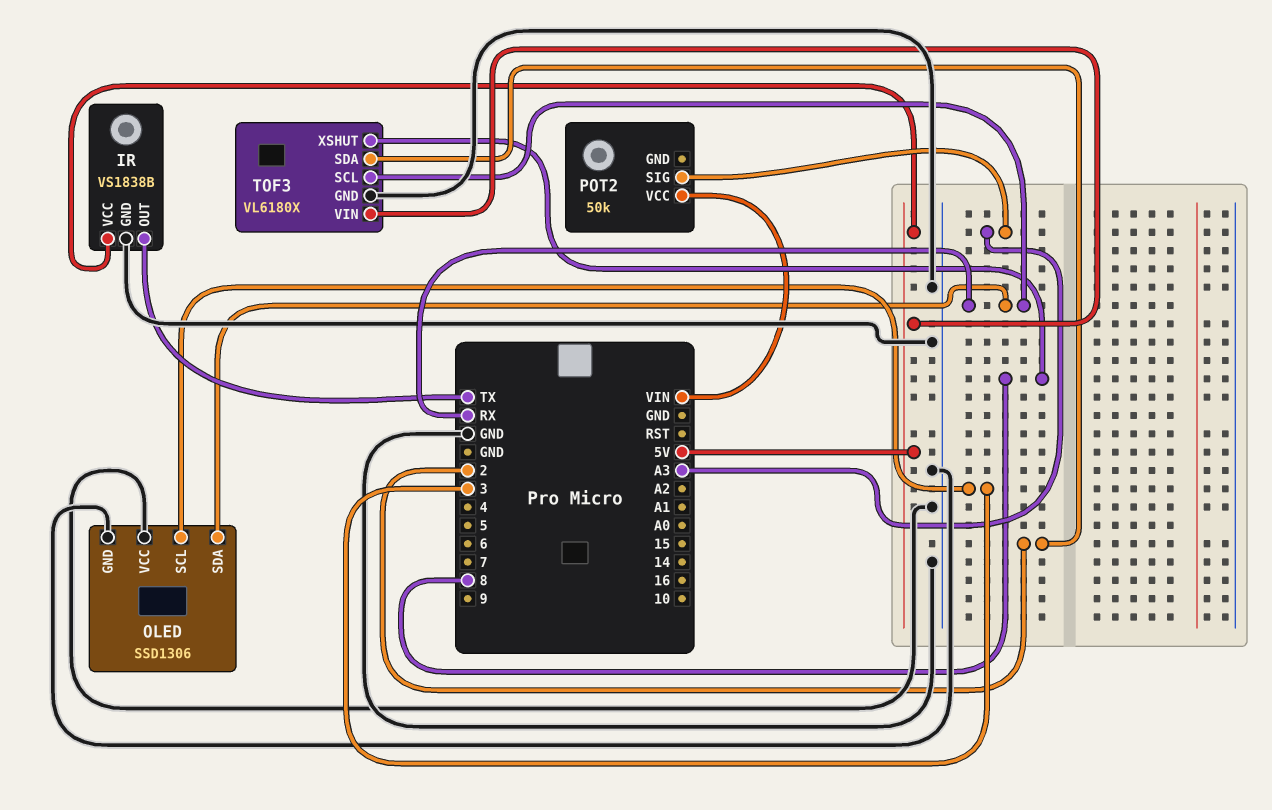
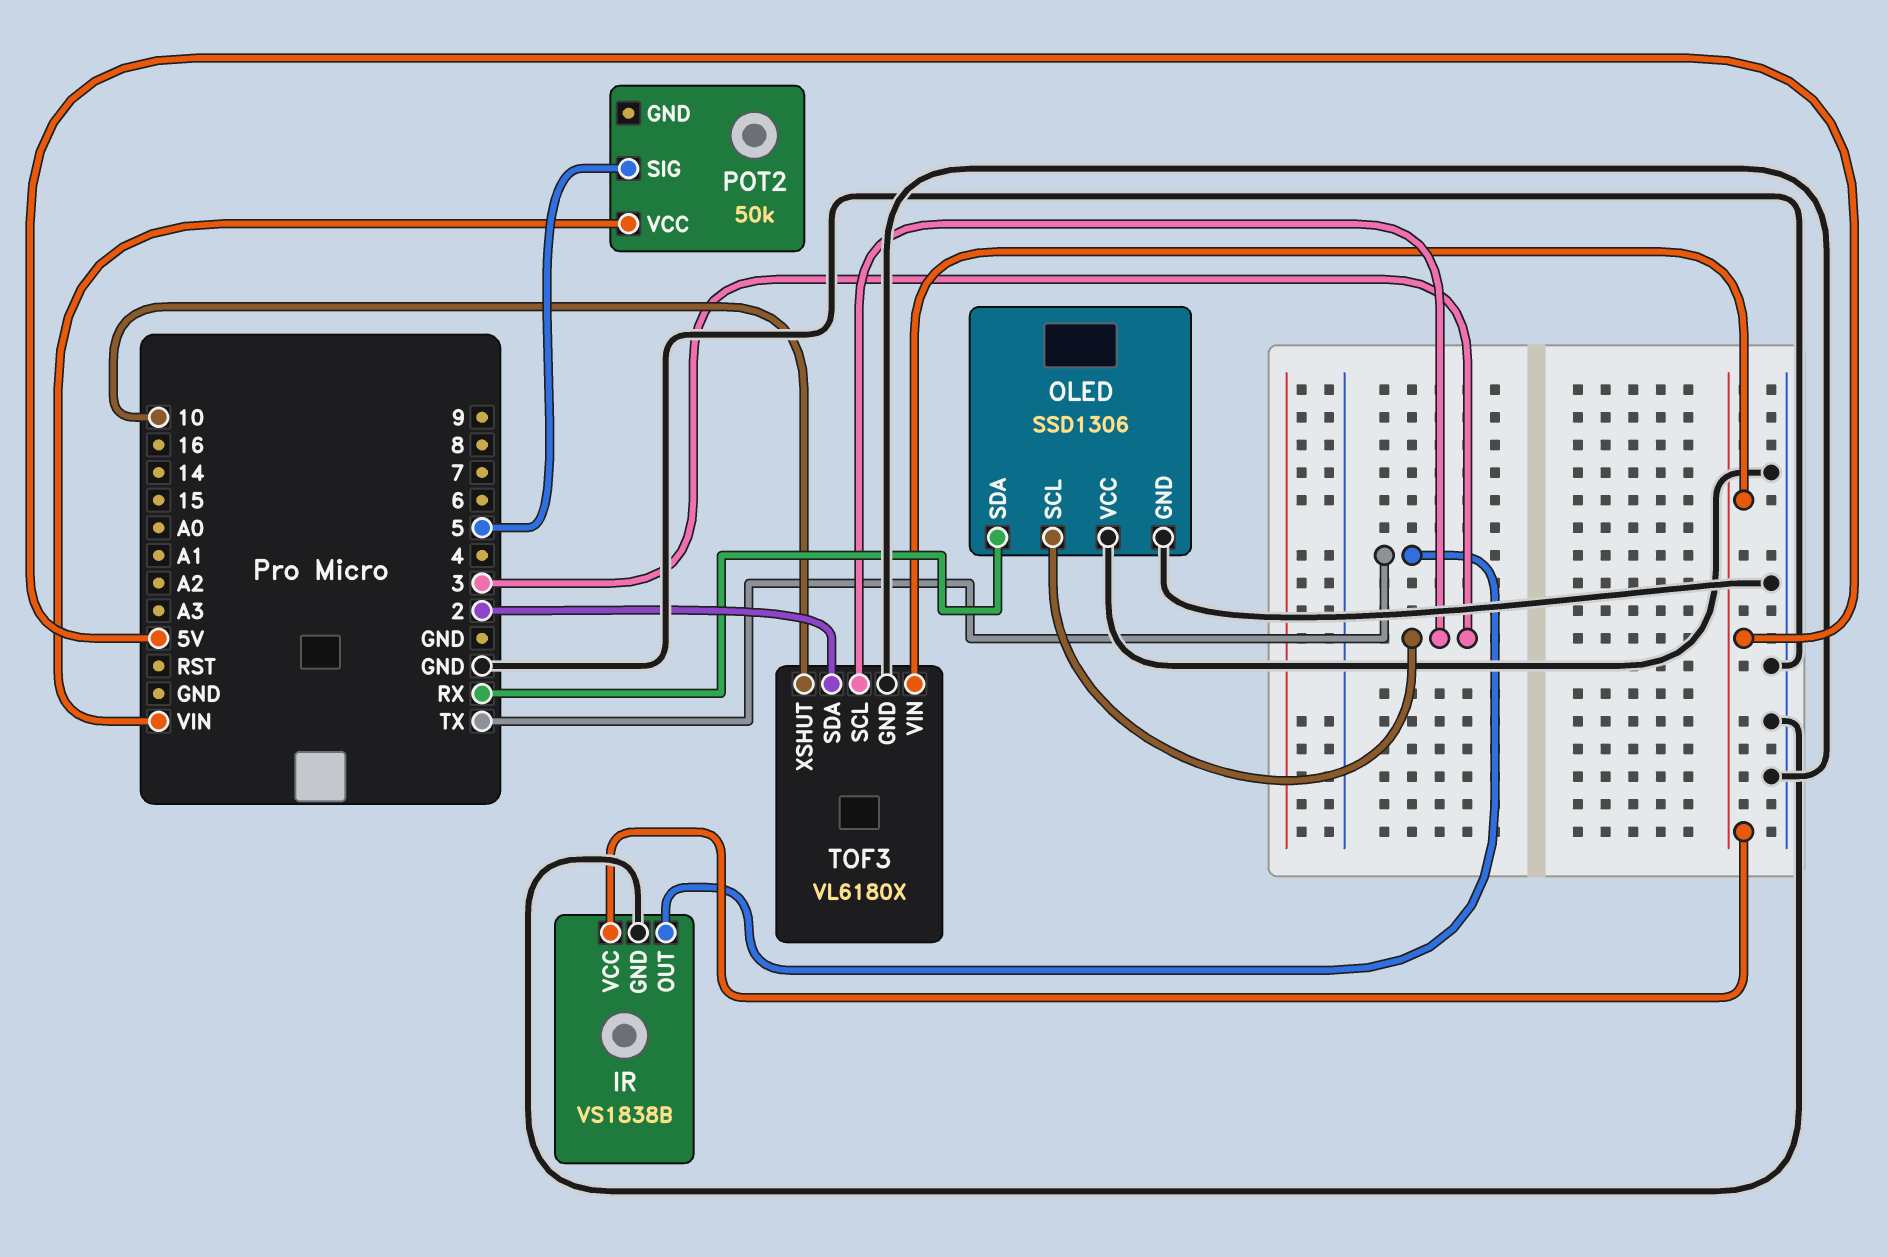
POT2 pin SIG: A3 -> 5
TOF3 pin SCL: RX -> 3
TOF3 pin XSHUT: 8 -> 10

